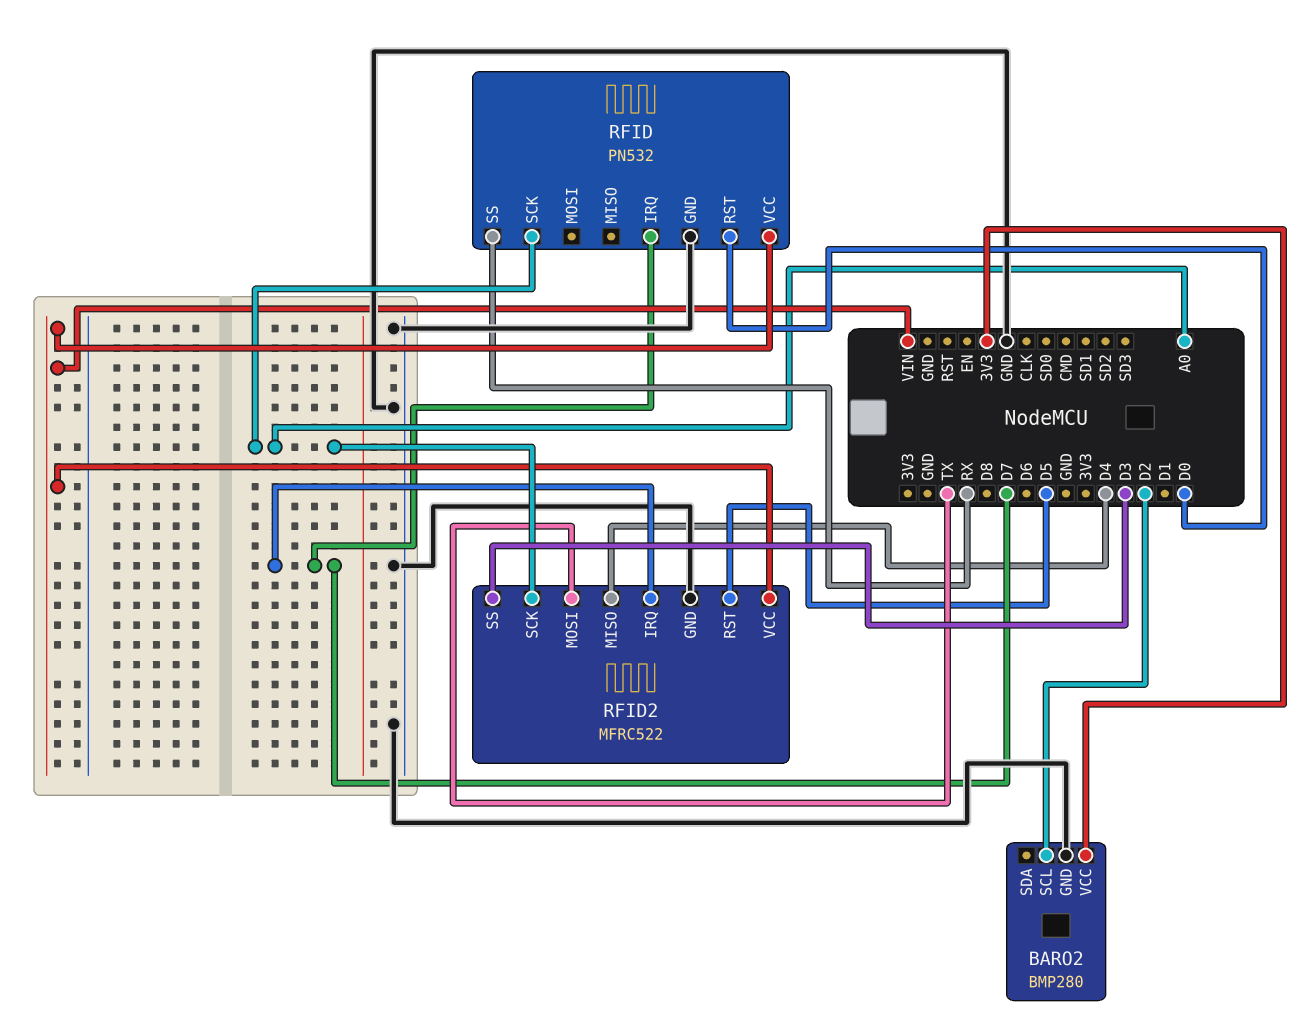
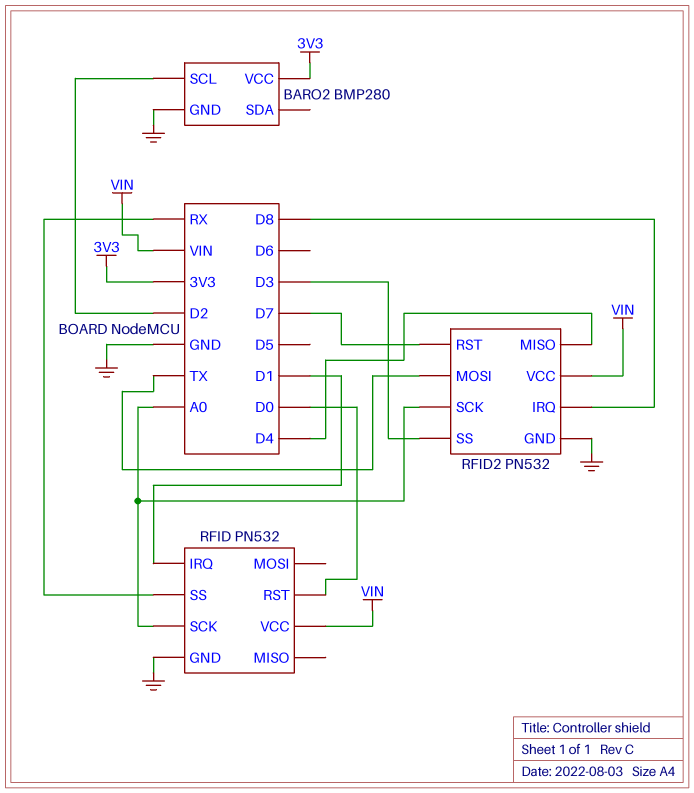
RFID pin IRQ: D7 -> D1
RFID2: MFRC522 -> PN532
RFID2 pin IRQ: D7 -> D8
RFID2 pin RST: D5 -> D7

